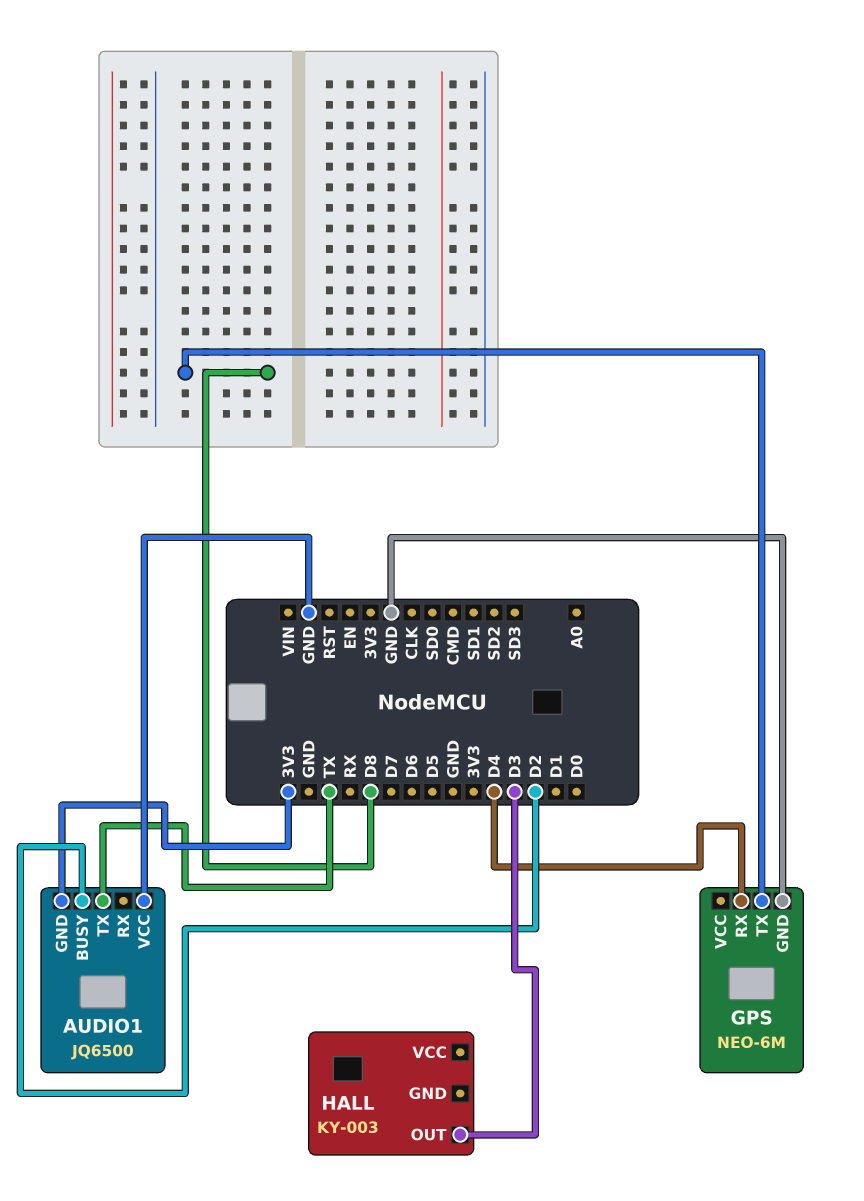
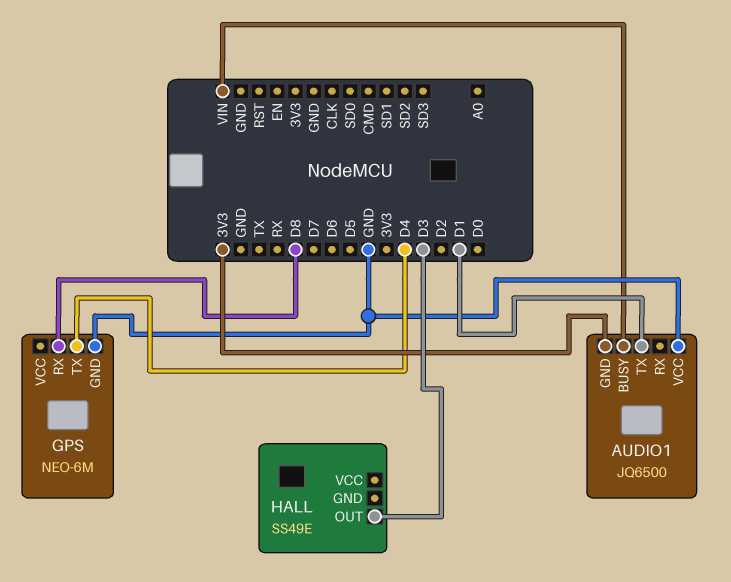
AUDIO1 pin BUSY: D2 -> VIN
AUDIO1 pin TX: TX -> D1
GPS pin RX: D4 -> D8
GPS pin TX: D8 -> D4
HALL: KY-003 -> SS49E

